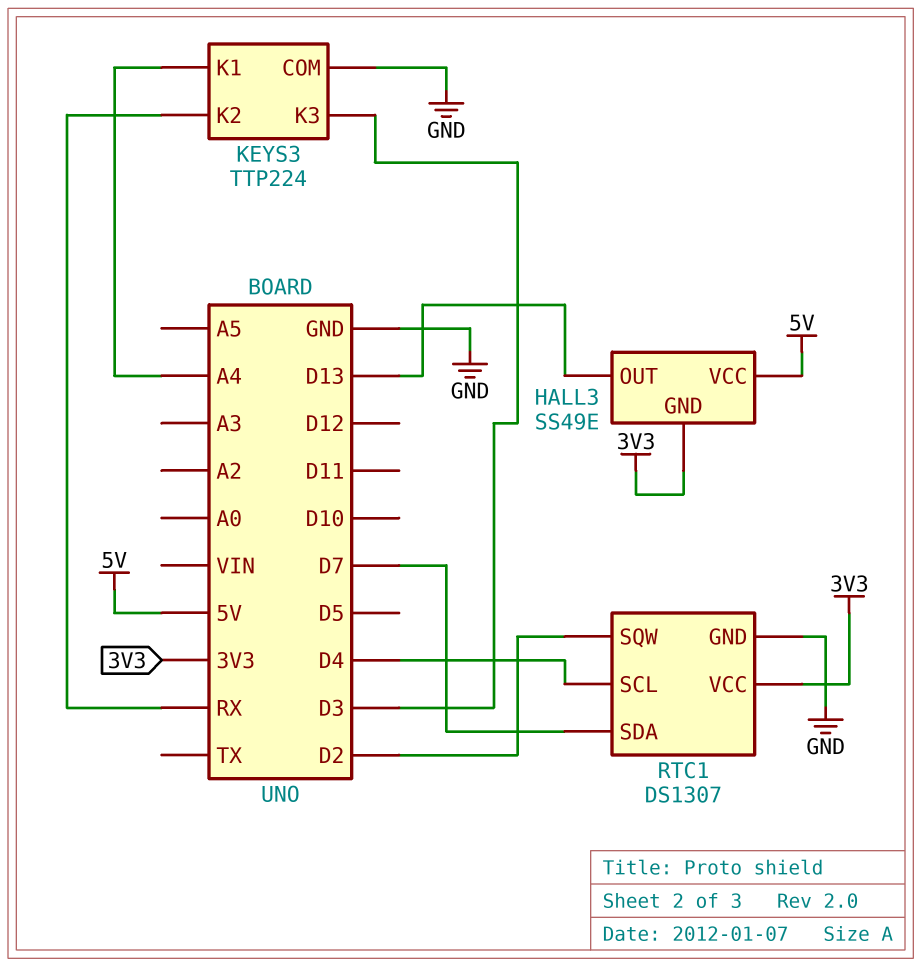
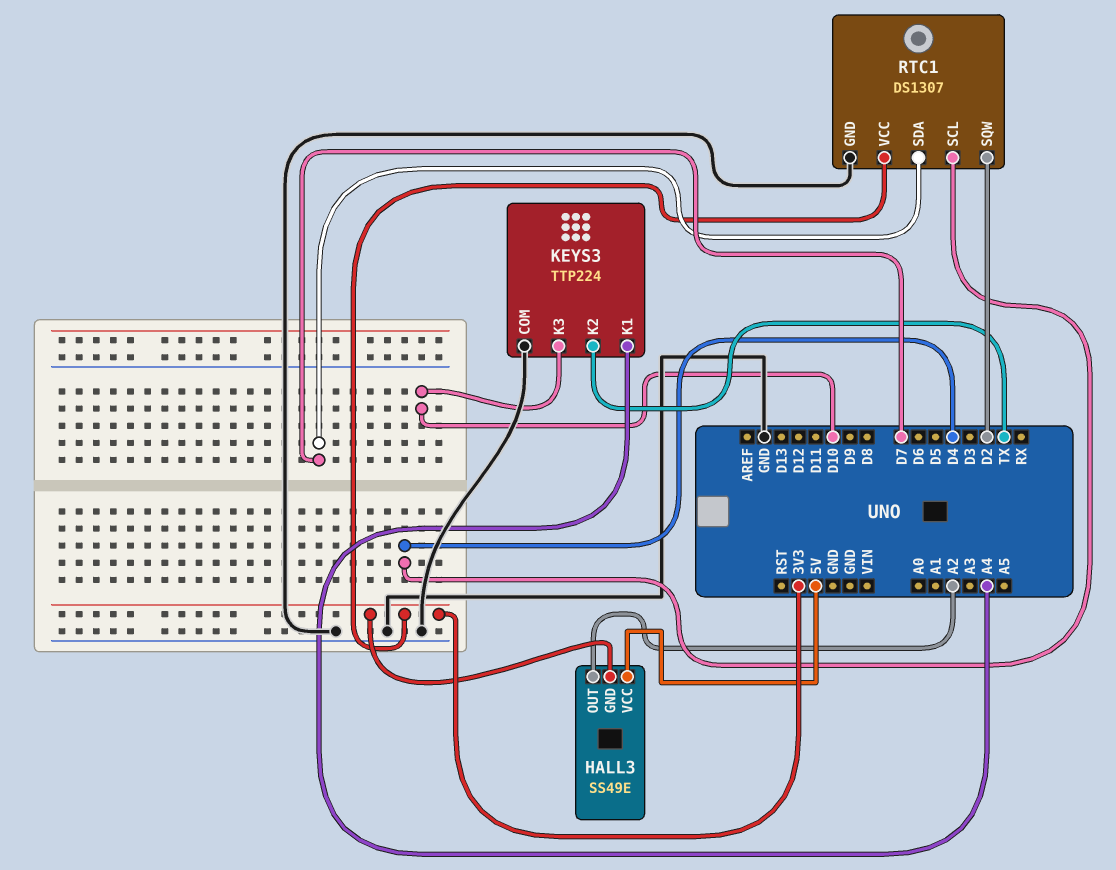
HALL3 pin OUT: D13 -> A2
KEYS3 pin K2: RX -> TX
KEYS3 pin K3: D3 -> D10

